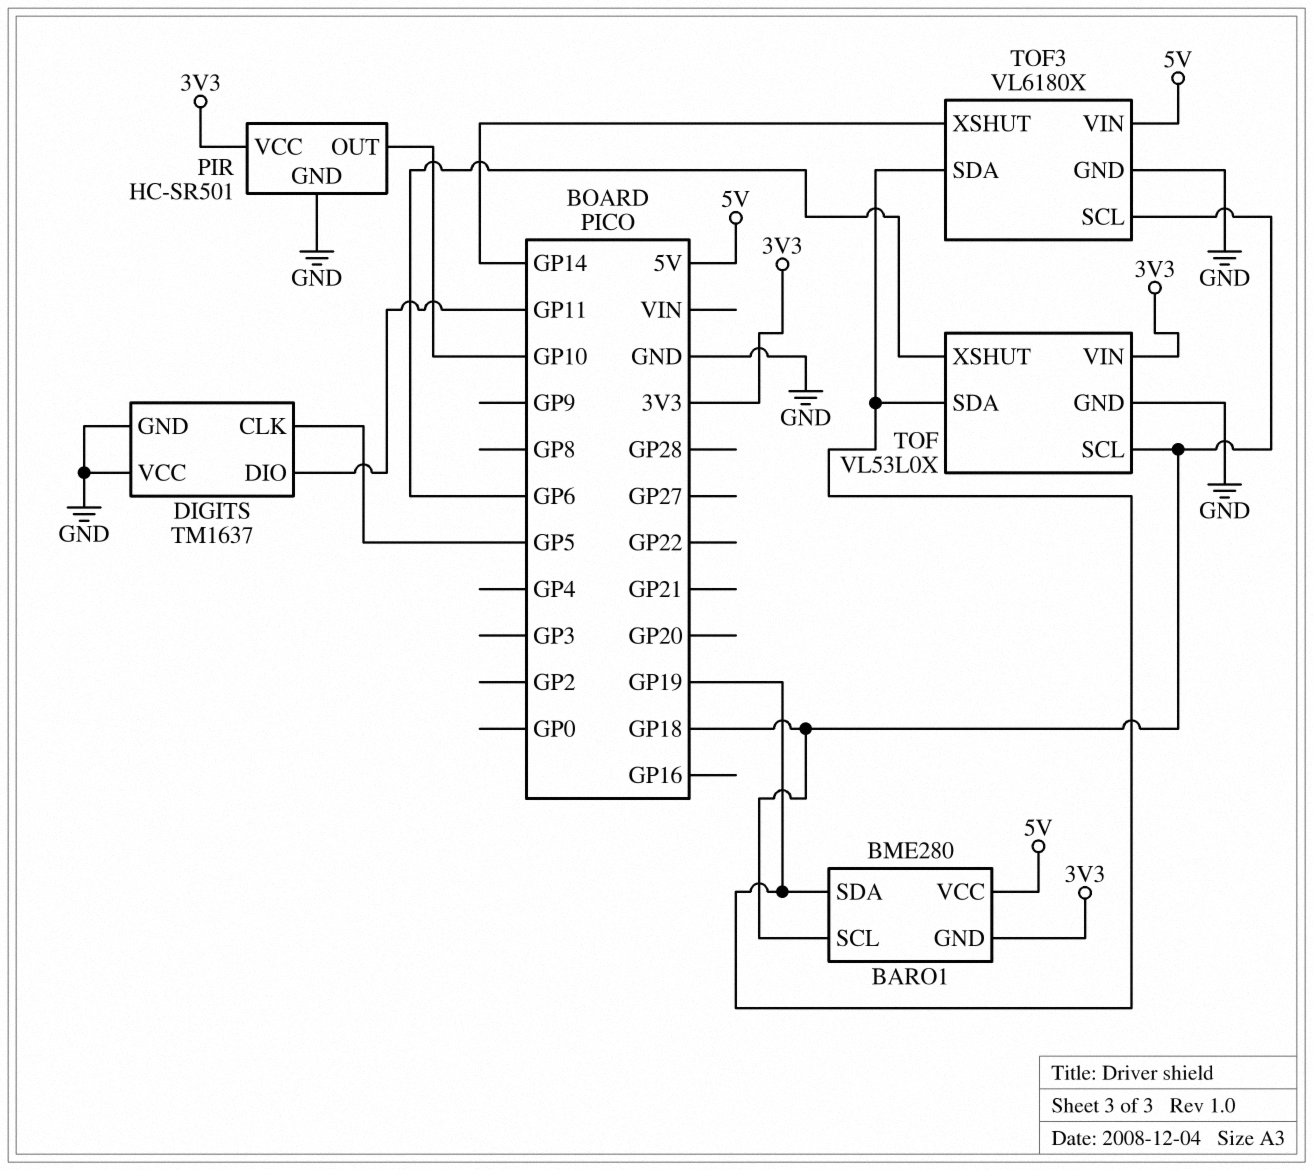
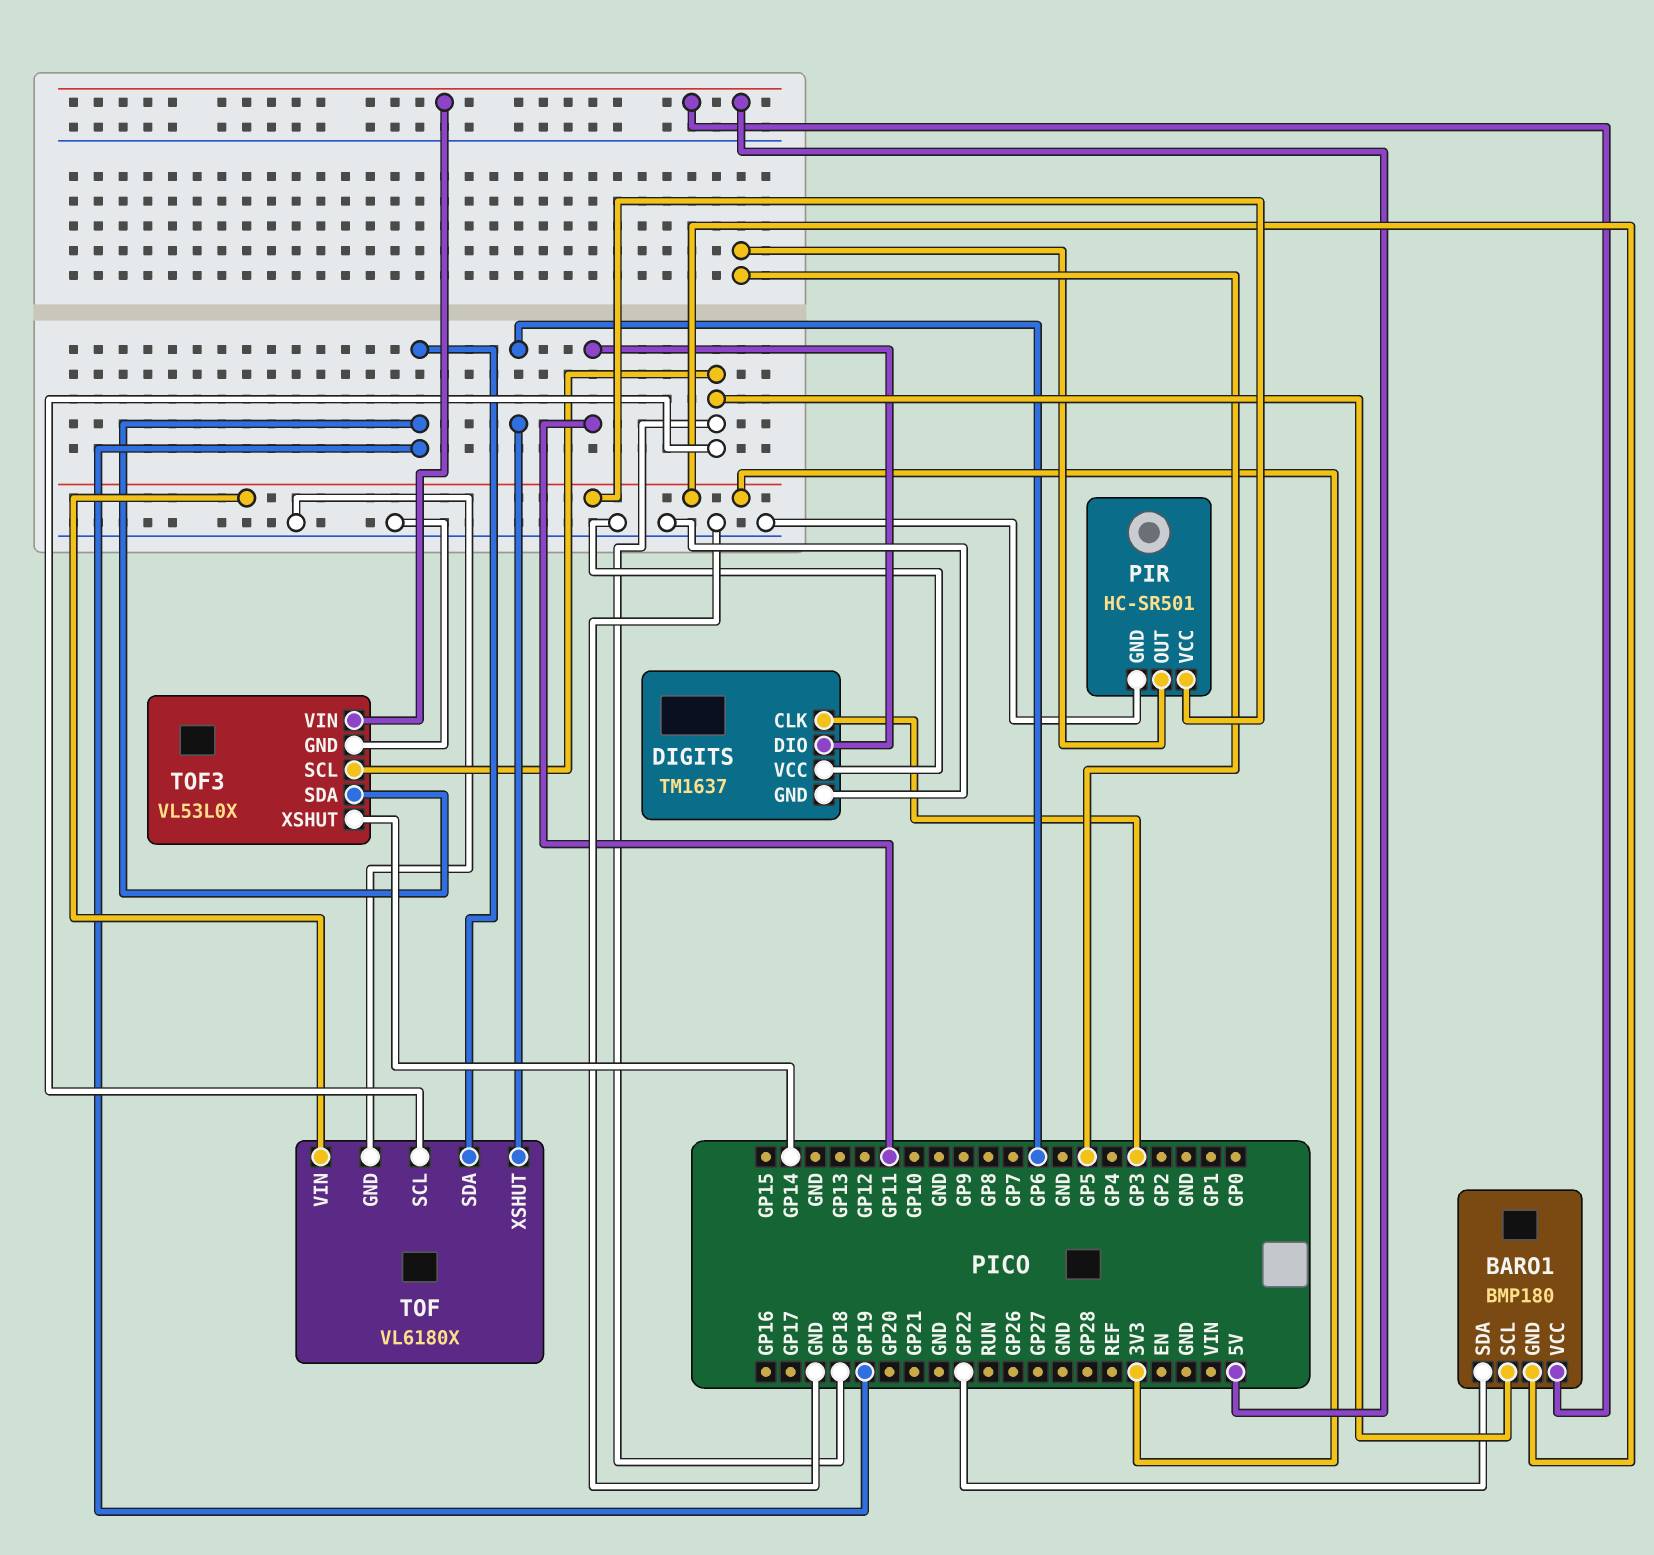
BARO1: BME280 -> BMP180
BARO1 pin SDA: GP19 -> GP22
DIGITS pin CLK: GP5 -> GP3
PIR pin OUT: GP10 -> GP5
TOF: VL53L0X -> VL6180X
TOF3: VL6180X -> VL53L0X

